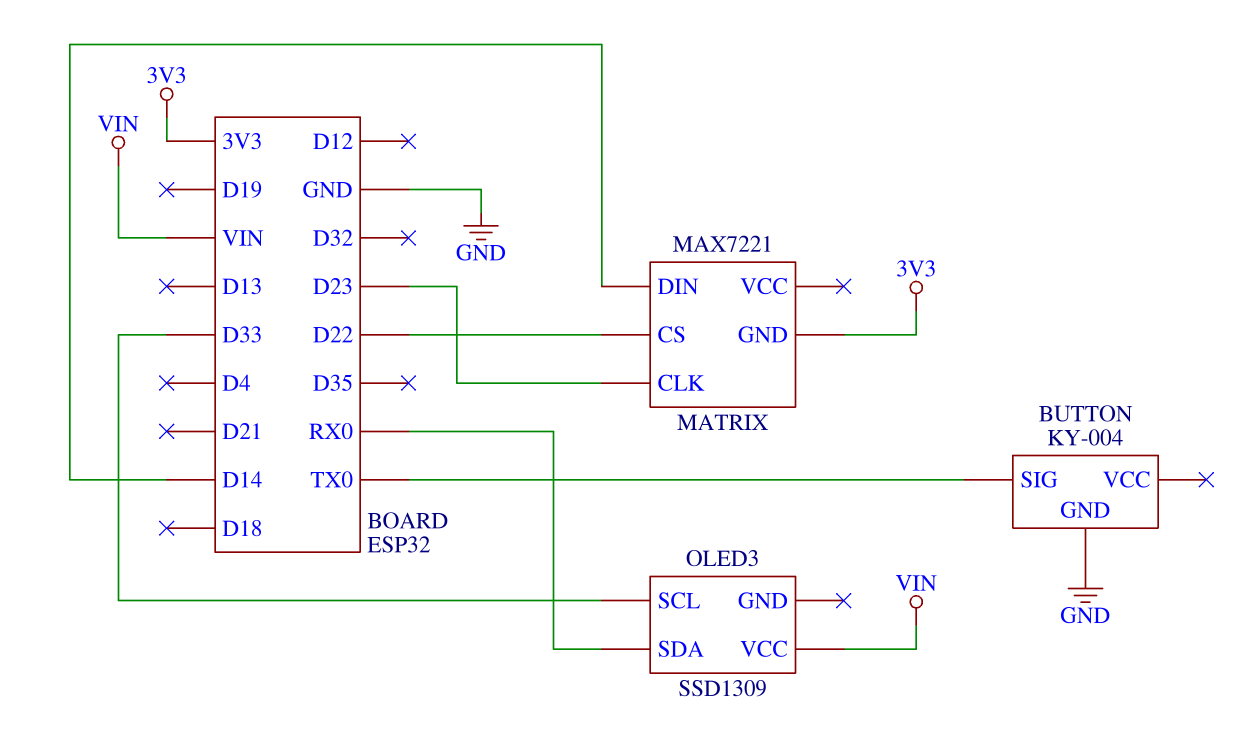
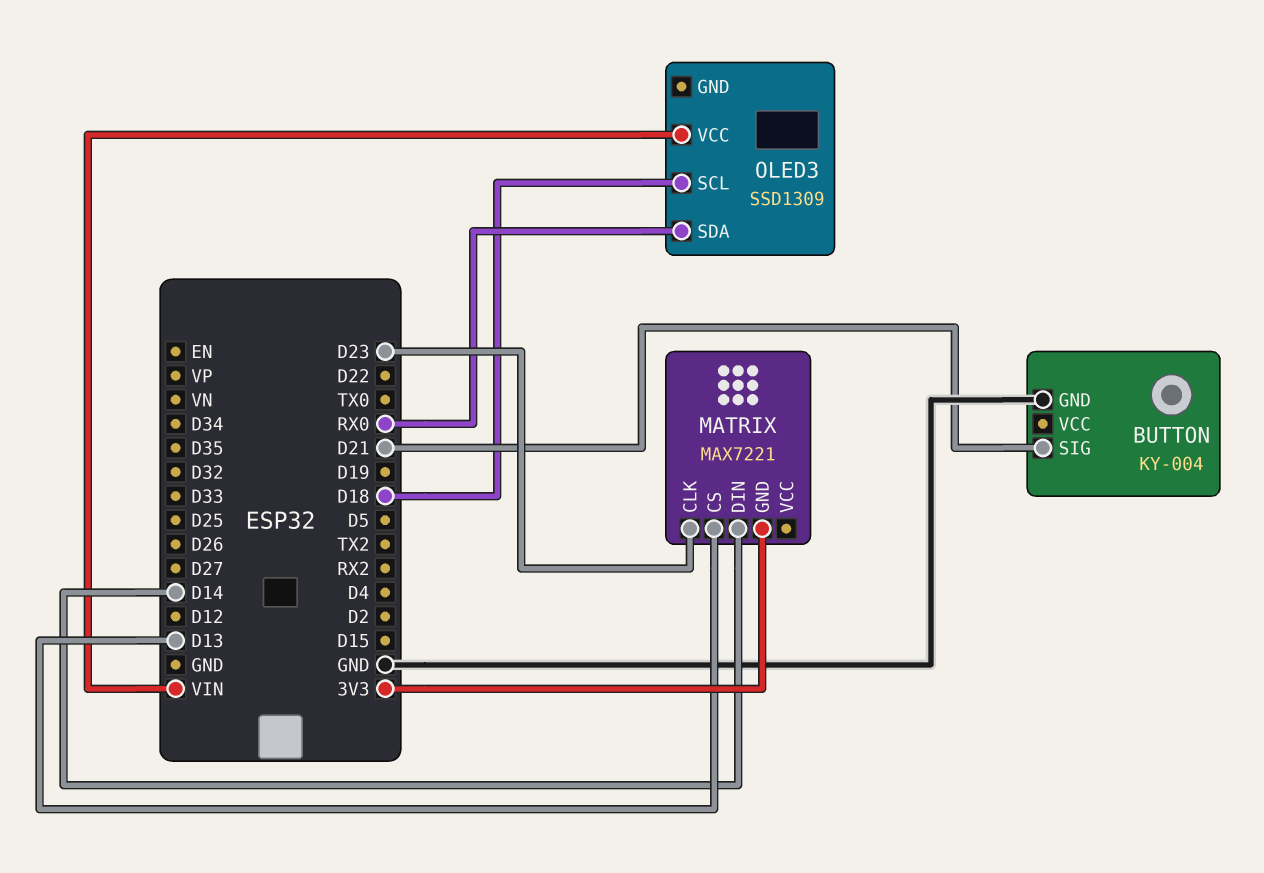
BUTTON pin SIG: TX0 -> D21
MATRIX pin CS: D22 -> D13
OLED3 pin SCL: D33 -> D18

